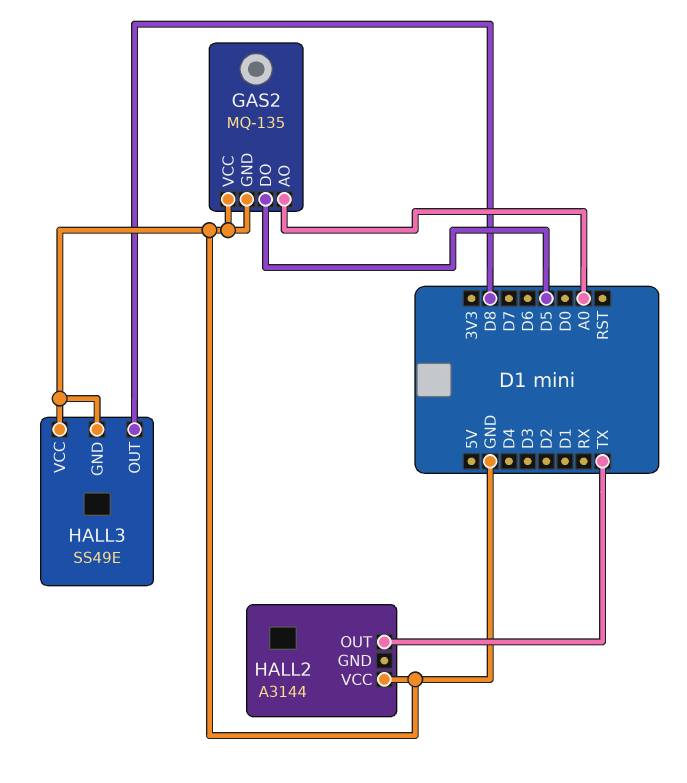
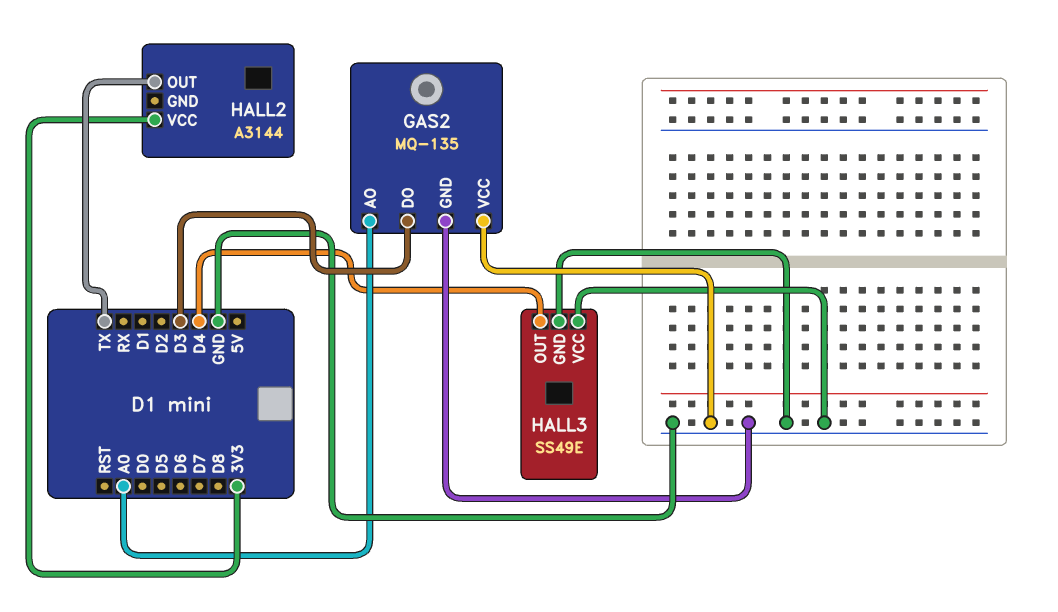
GAS2 pin DO: D5 -> D3
HALL2 pin VCC: GND -> 3V3
HALL3 pin OUT: D8 -> D4

